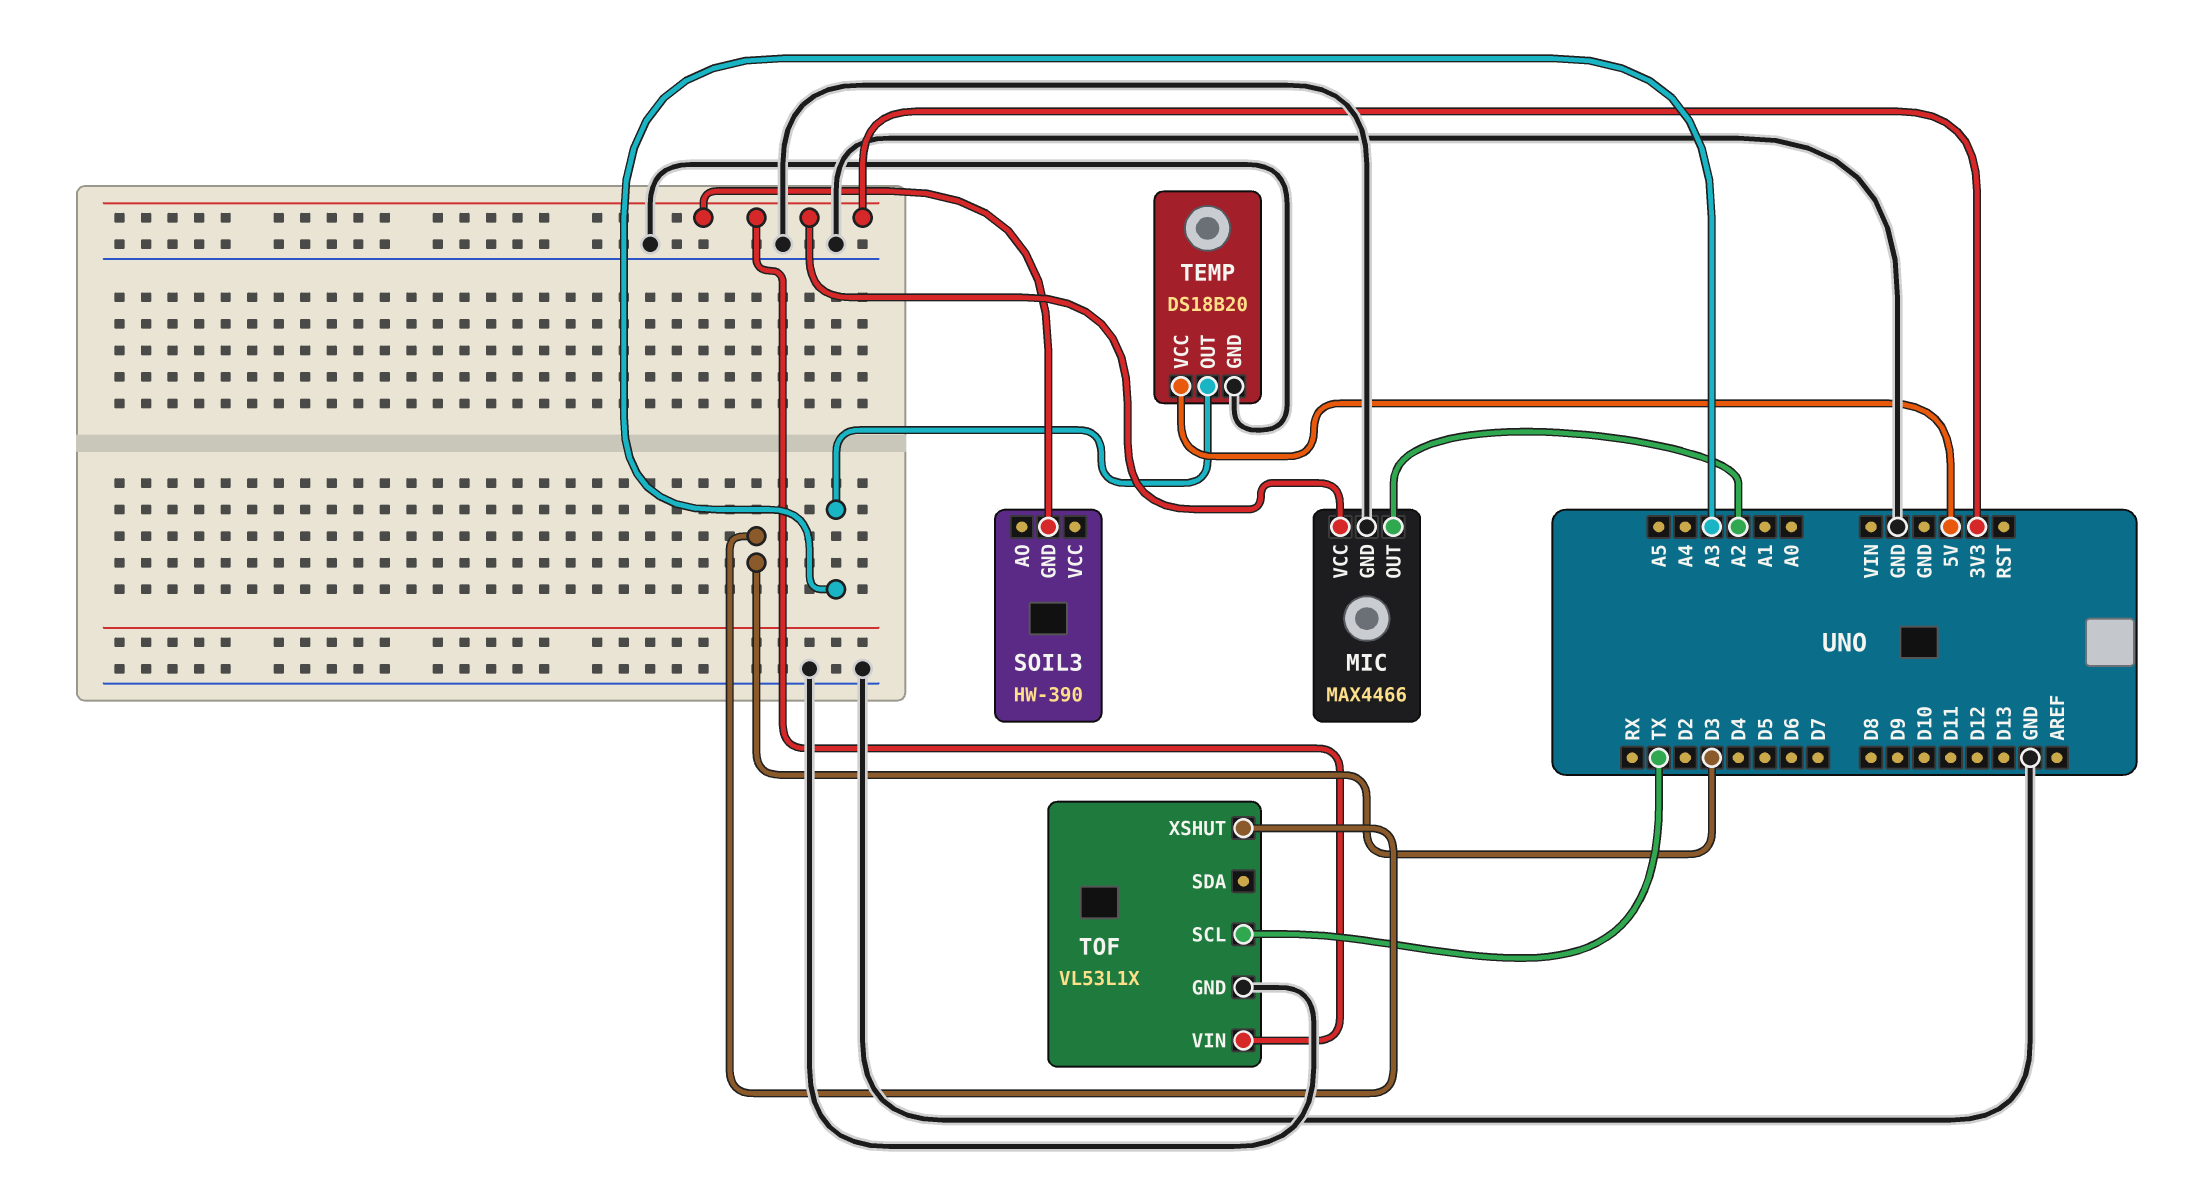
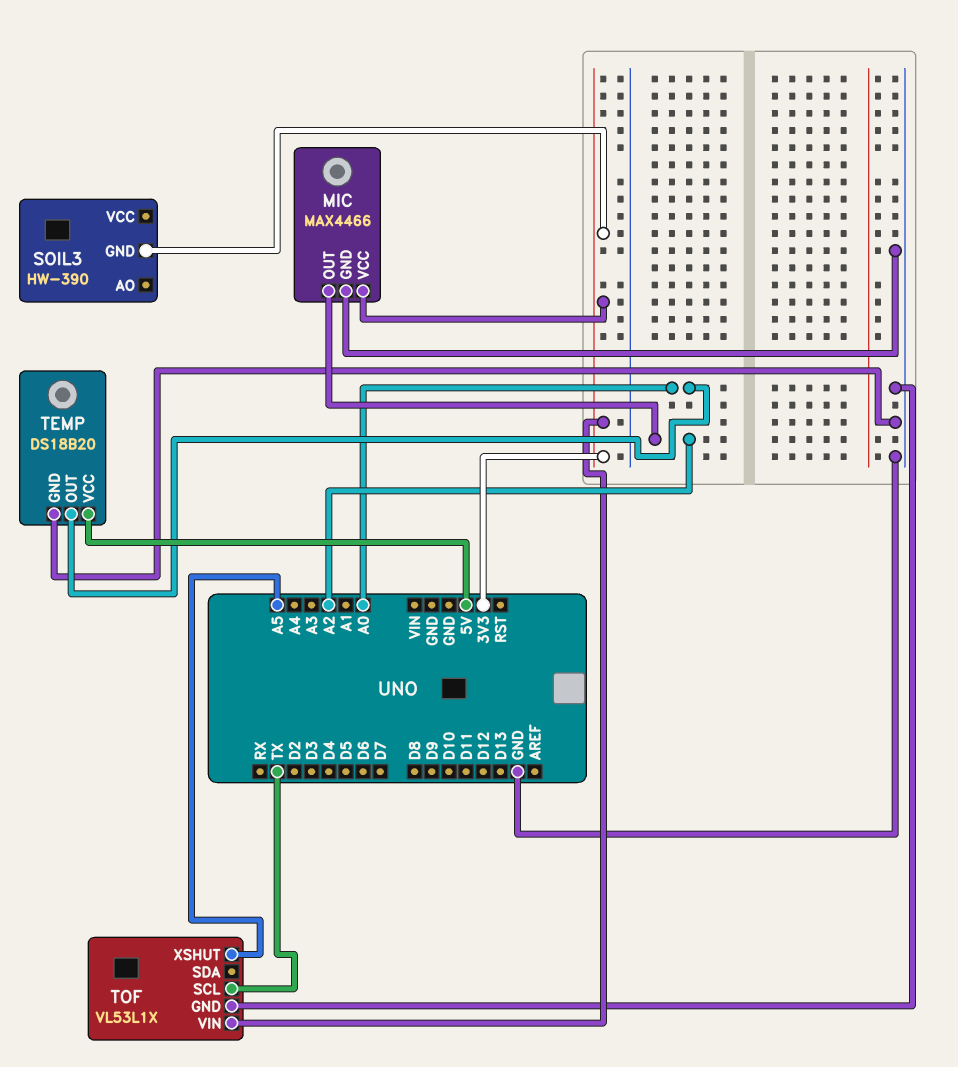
TEMP pin OUT: A3 -> A0
TOF pin XSHUT: D3 -> A5

